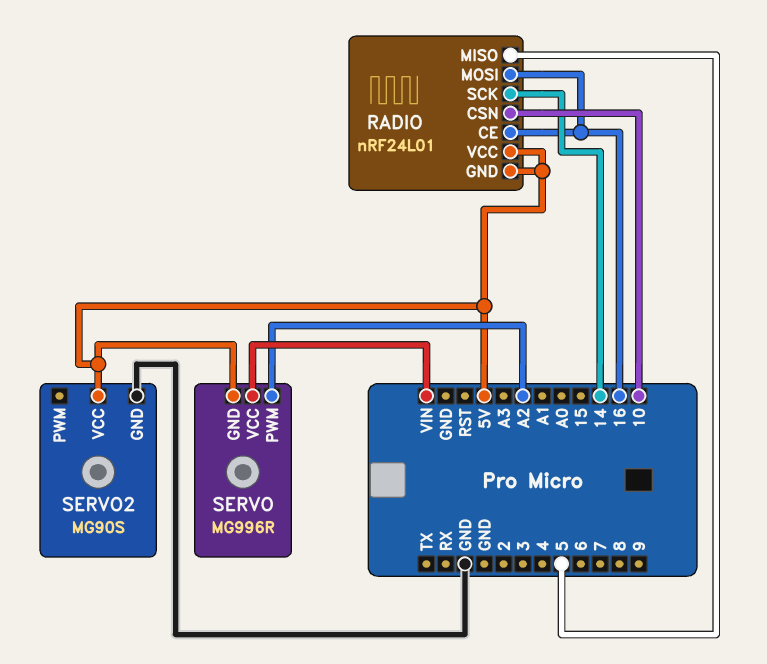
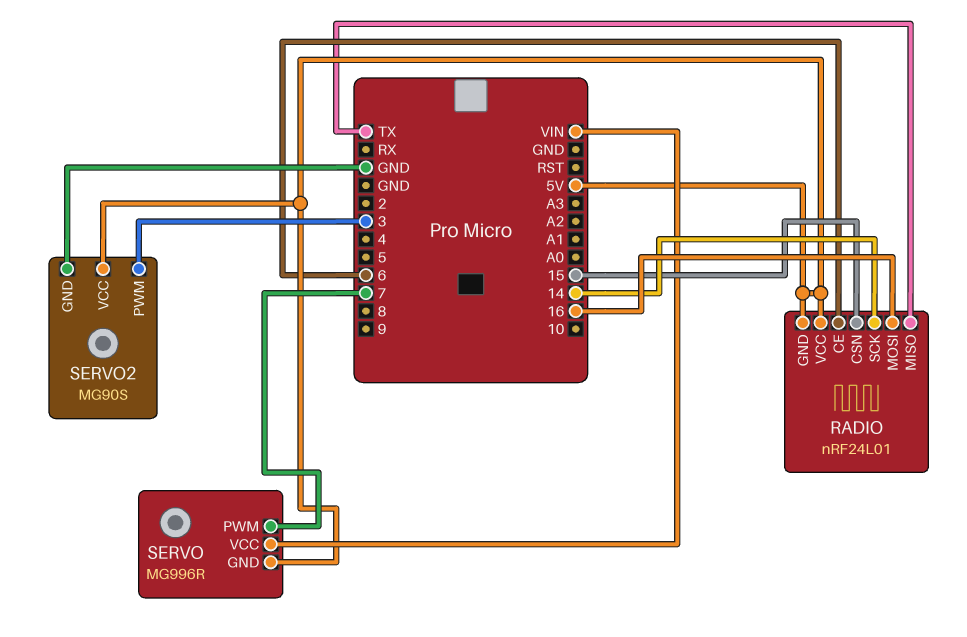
RADIO pin CE: 16 -> 6
RADIO pin CSN: 10 -> 15
RADIO pin MISO: 5 -> TX
SERVO pin PWM: A2 -> 7
SERVO2 pin PWM: none -> 3

